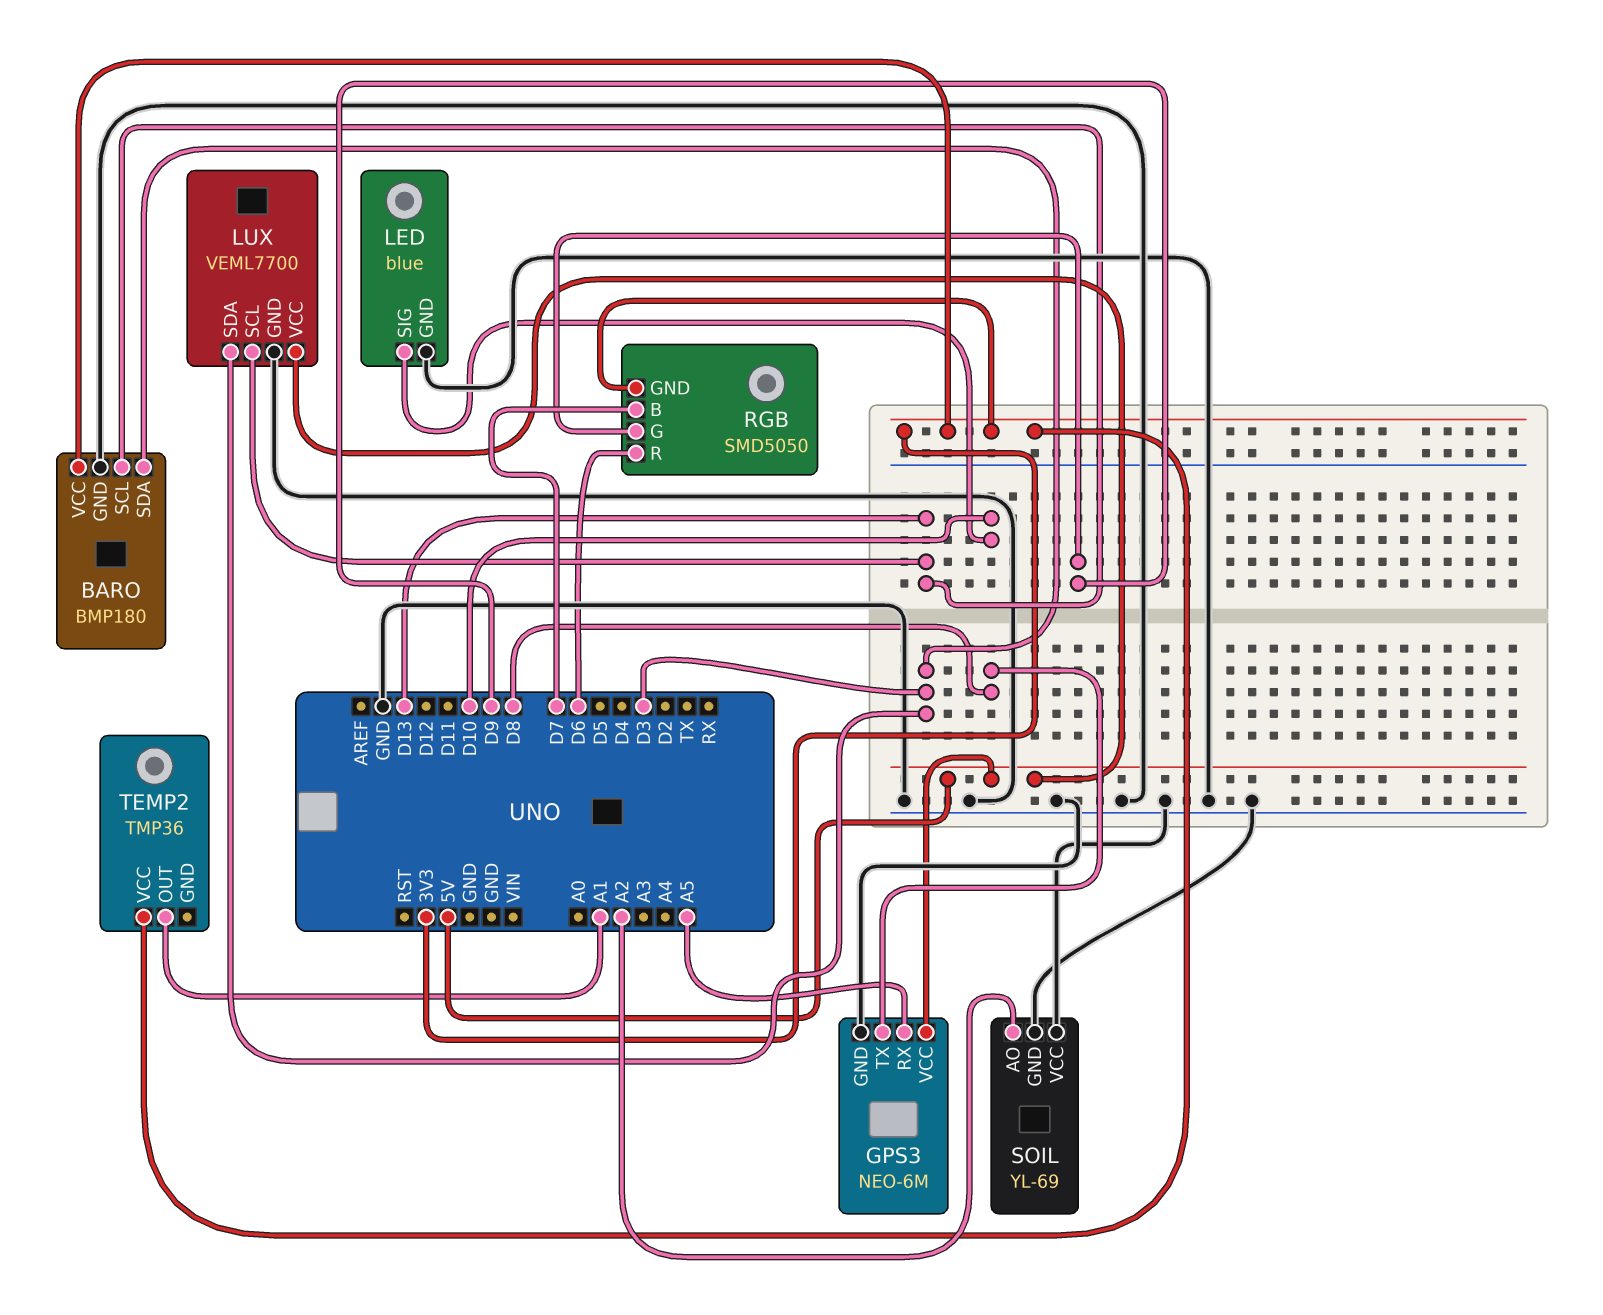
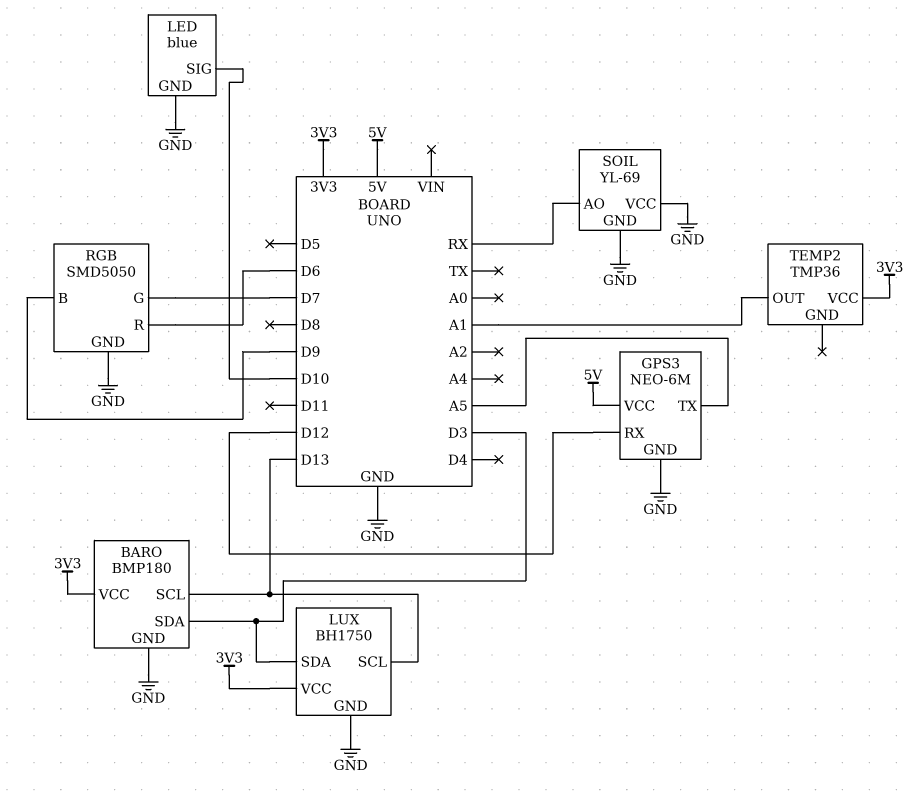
GPS3 pin RX: A5 -> D12
GPS3 pin TX: D8 -> A5
LUX: VEML7700 -> BH1750
LUX pin VCC: 5V -> 3V3
RGB pin B: D7 -> D9
RGB pin G: D9 -> D7
RGB pin GND: 3V3 -> GND
SOIL pin AO: A2 -> RX

